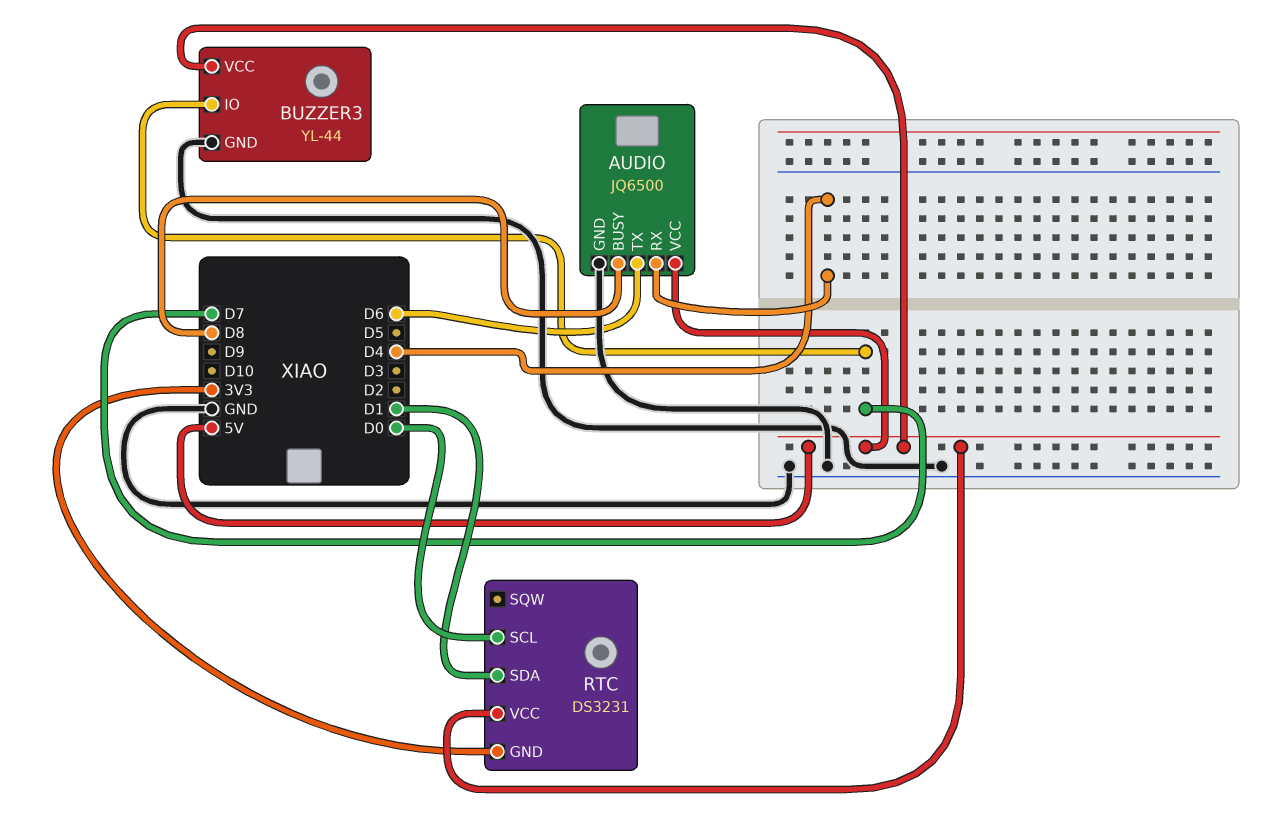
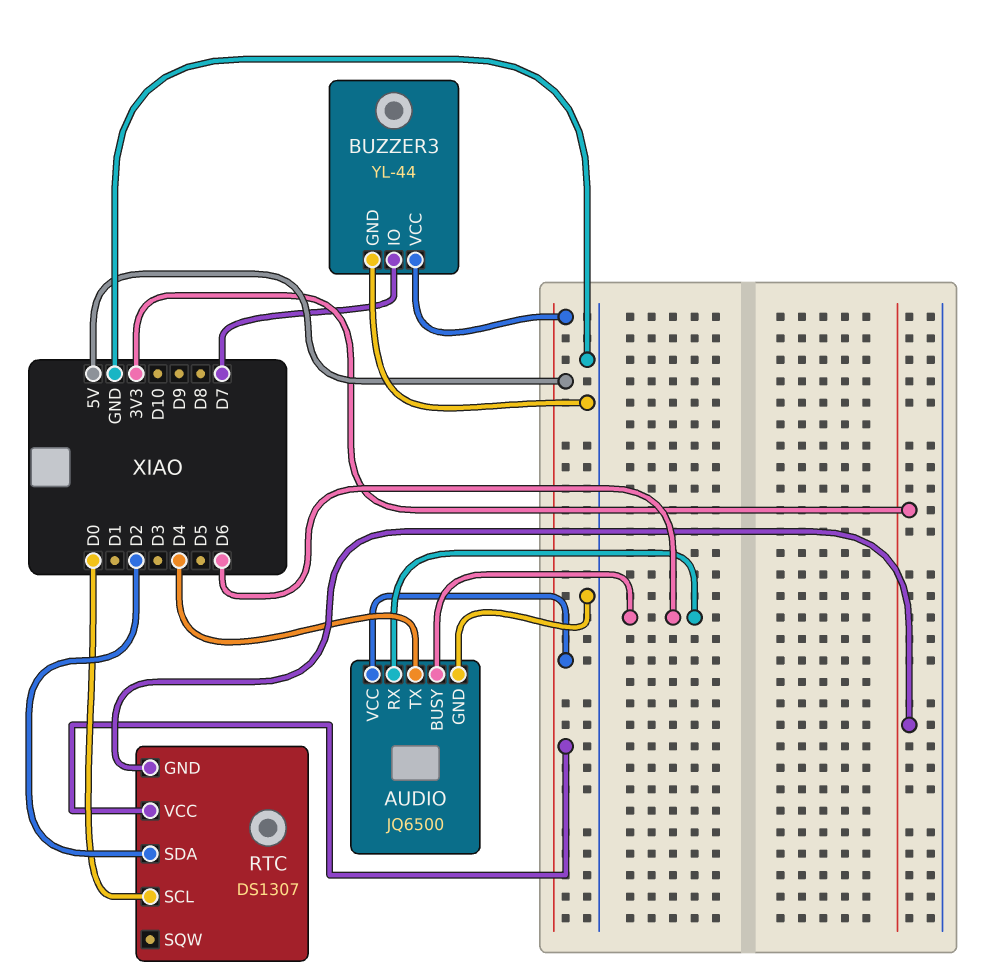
AUDIO pin BUSY: D8 -> D6
AUDIO pin RX: D4 -> D6
AUDIO pin TX: D6 -> D4
RTC: DS3231 -> DS1307
RTC pin SDA: D1 -> D2

